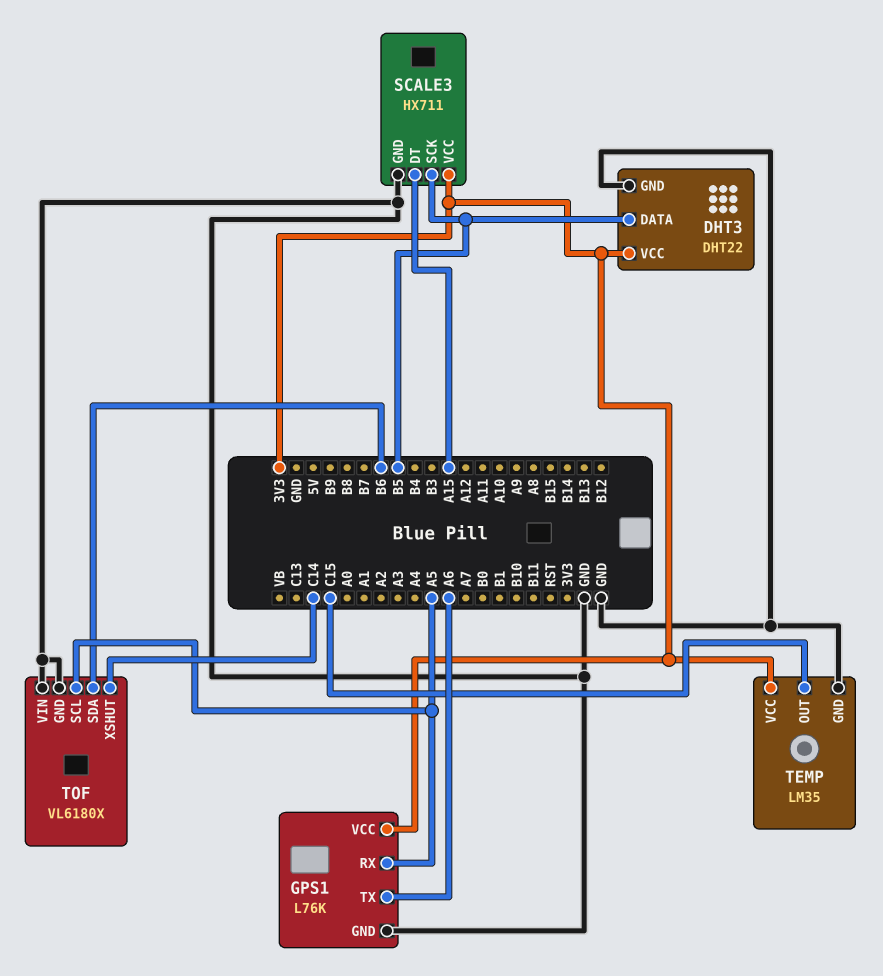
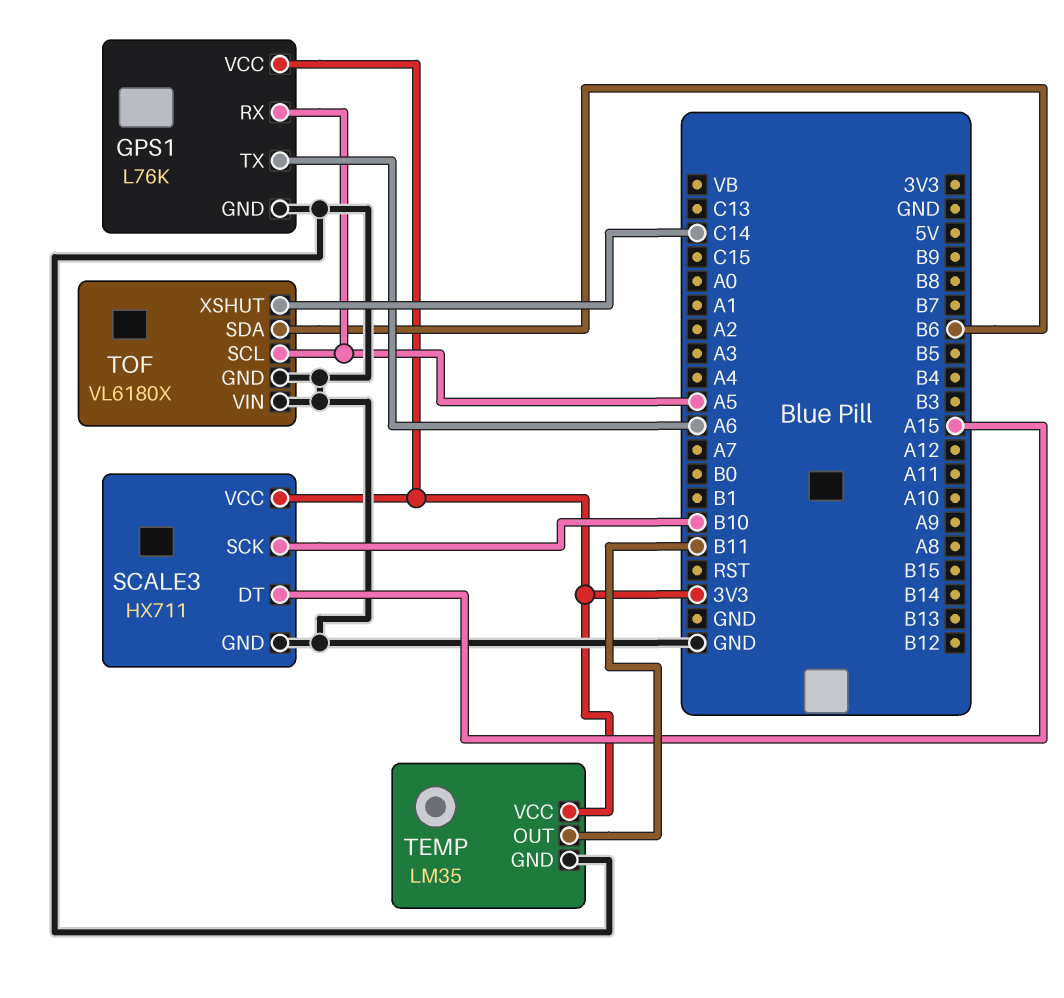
DHT3: DHT22 -> none
DHT3 pin DATA: B5 -> none
DHT3 pin GND: GND -> none
DHT3 pin VCC: 3V3 -> none
SCALE3 pin SCK: B5 -> B10
TEMP pin OUT: C15 -> B11

